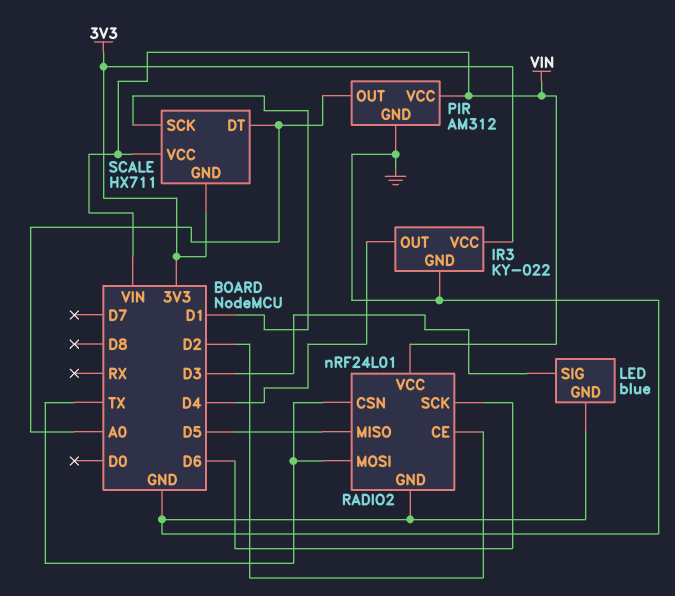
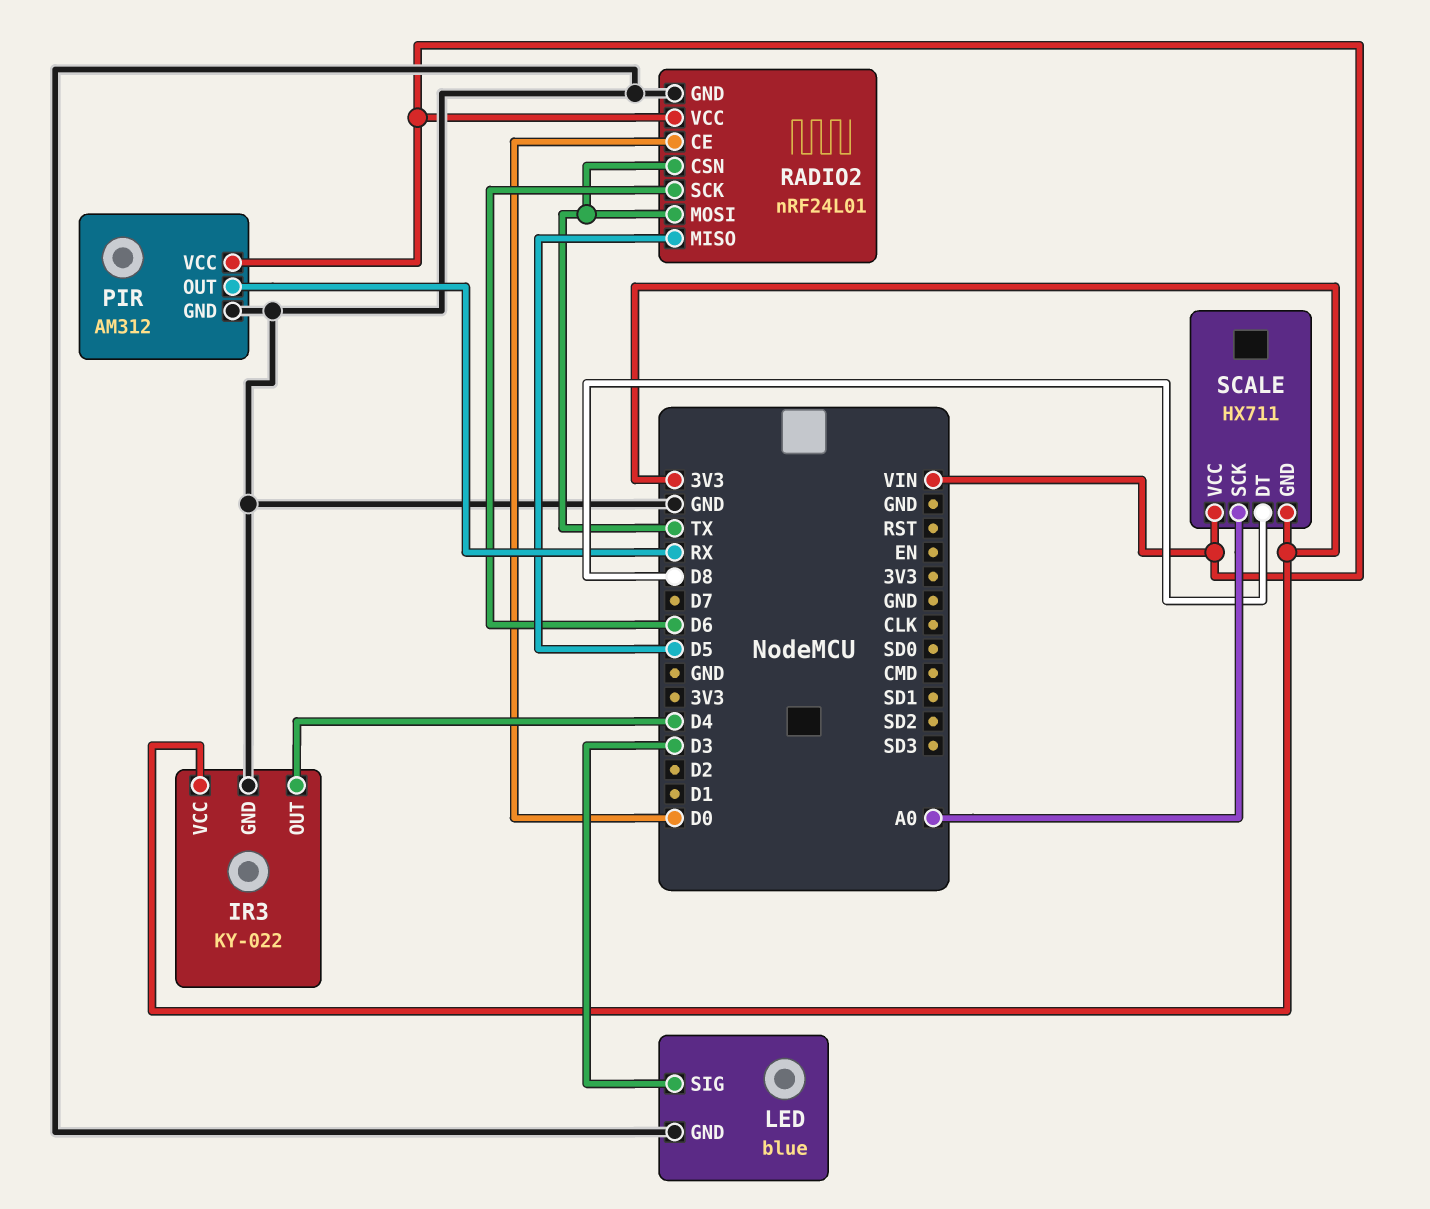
PIR pin OUT: A0 -> RX
RADIO2 pin CE: D2 -> D0
SCALE pin DT: A0 -> D8
SCALE pin SCK: D1 -> A0

